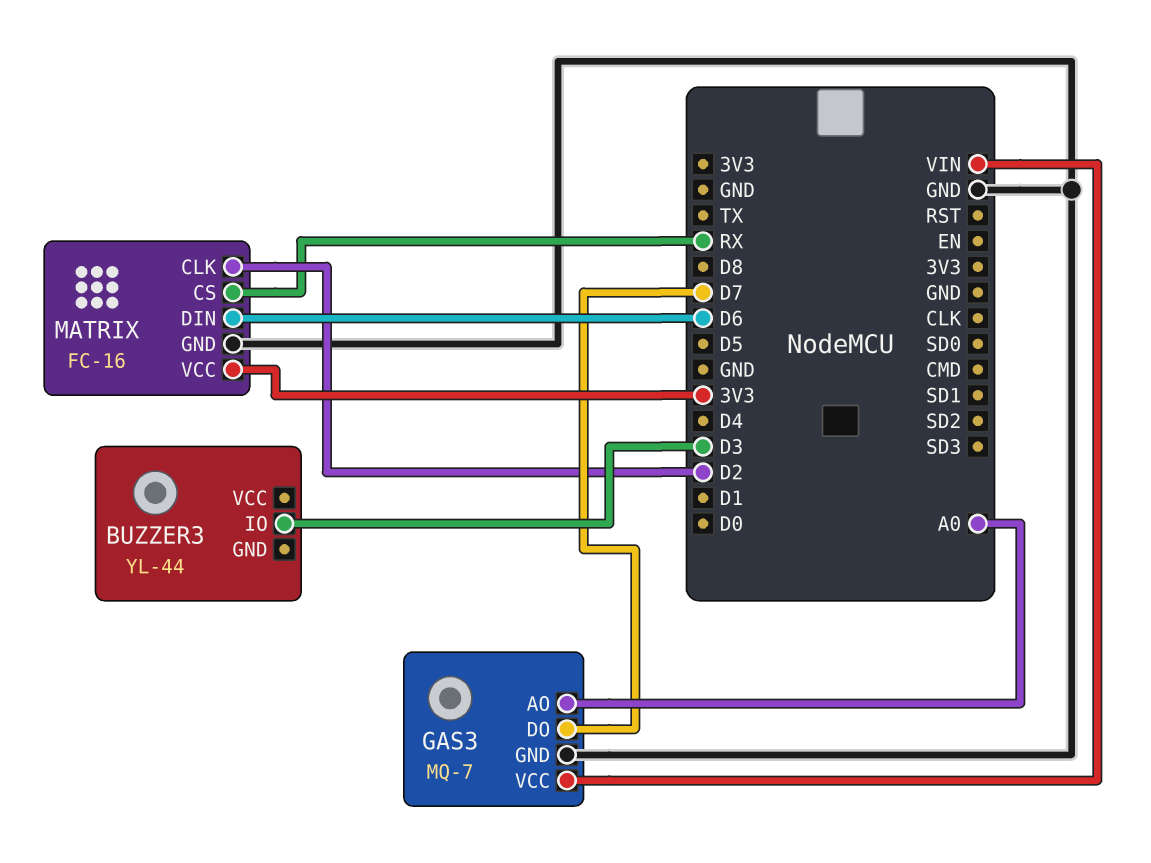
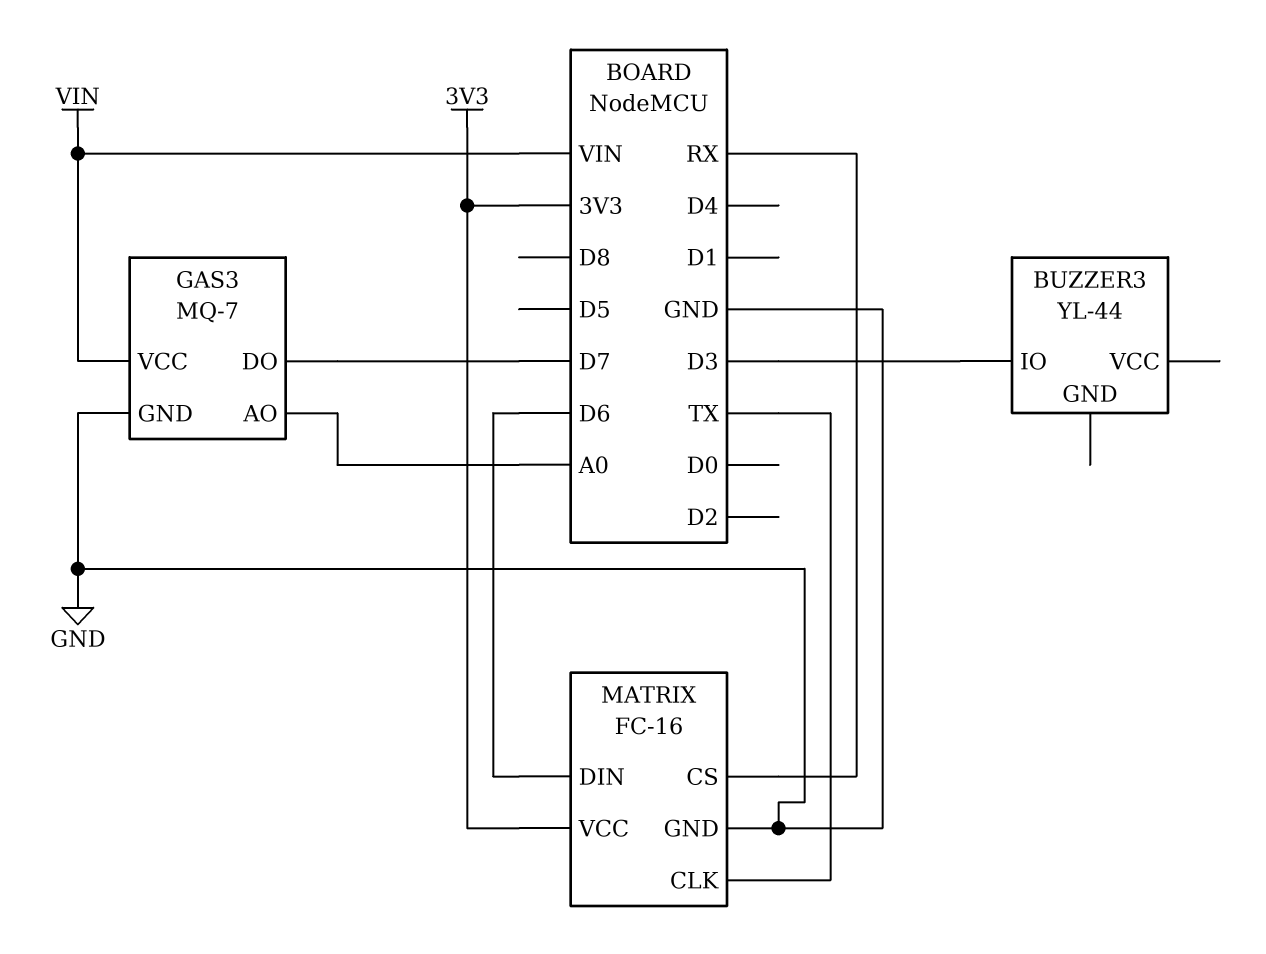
MATRIX pin CLK: D2 -> TX

